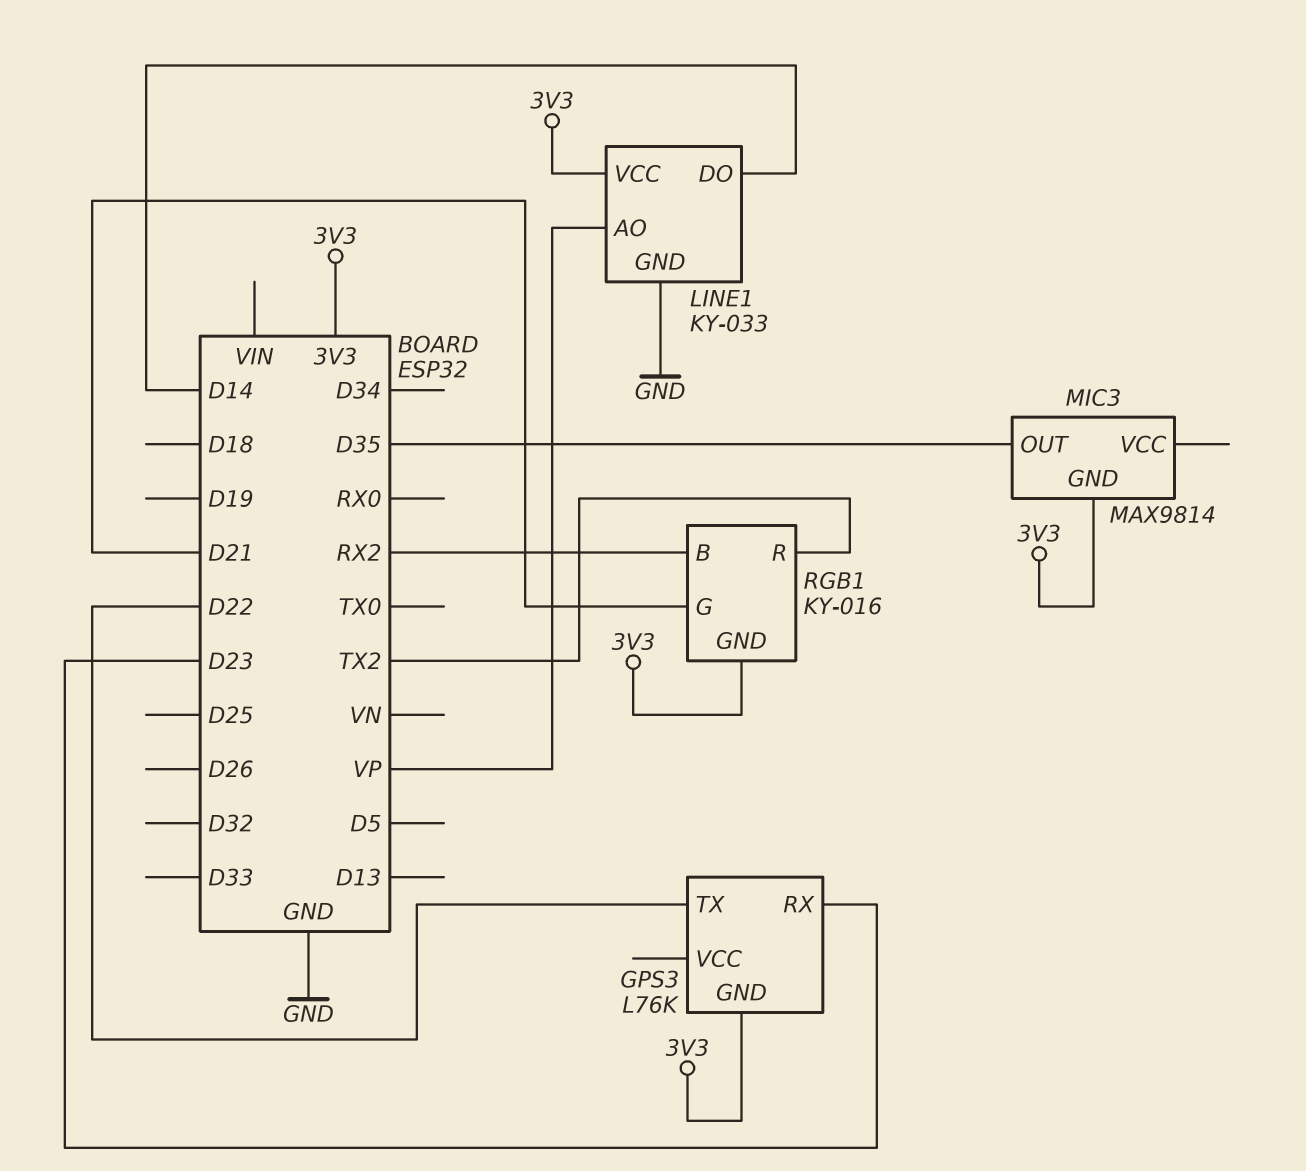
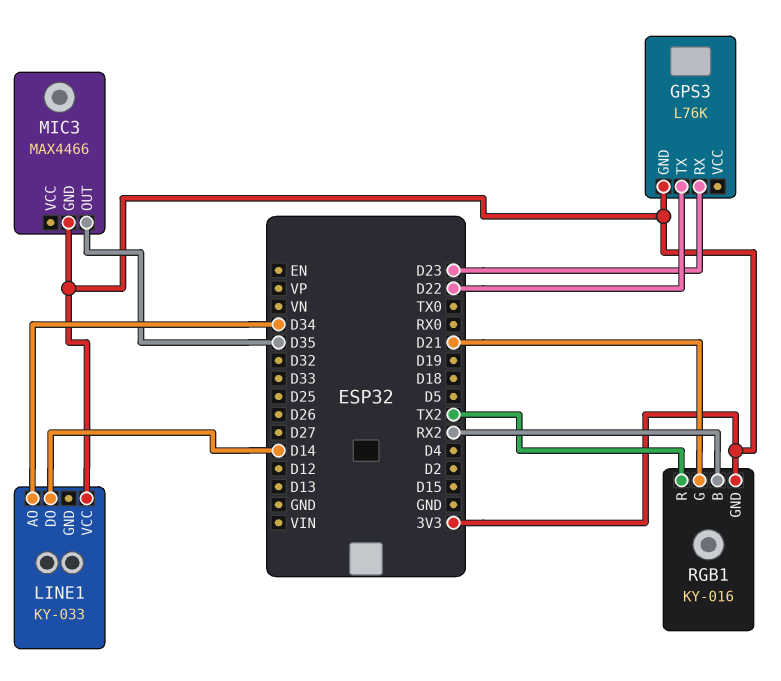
LINE1 pin AO: VP -> D34
LINE1 pin GND: GND -> none
MIC3: MAX9814 -> MAX4466

